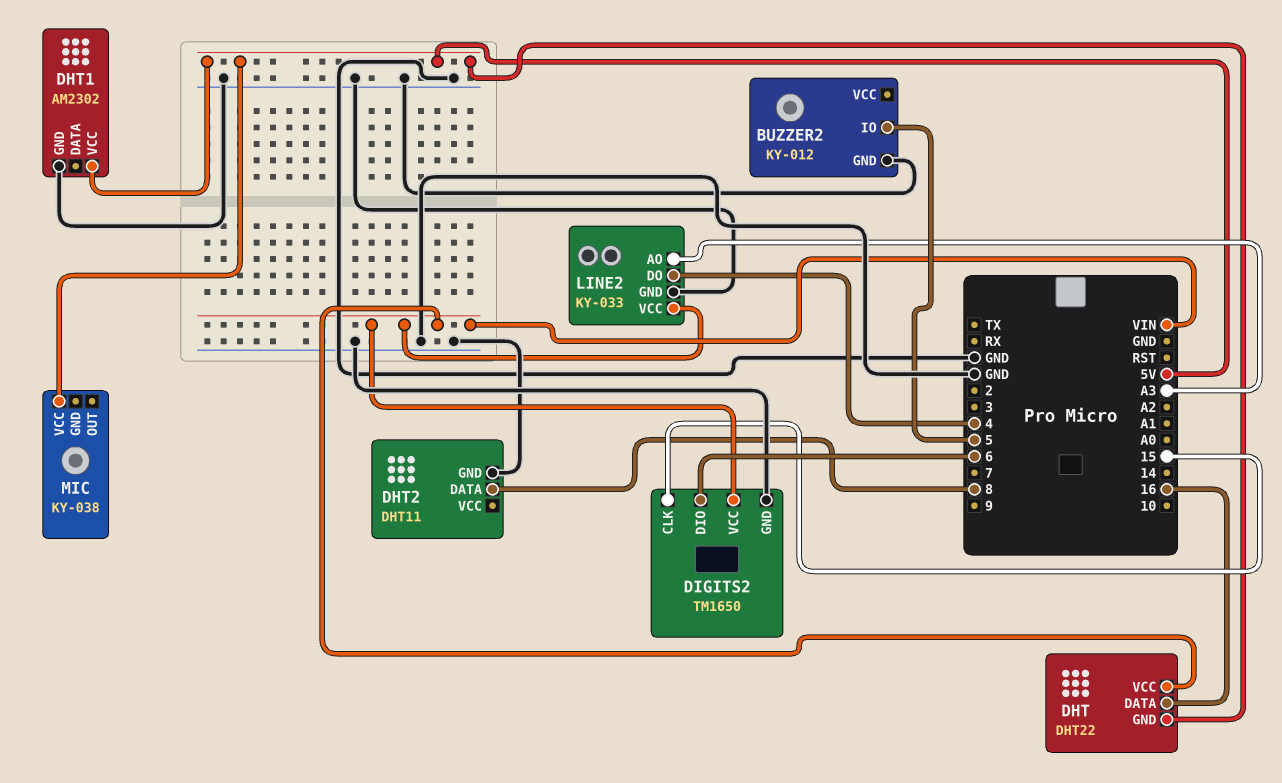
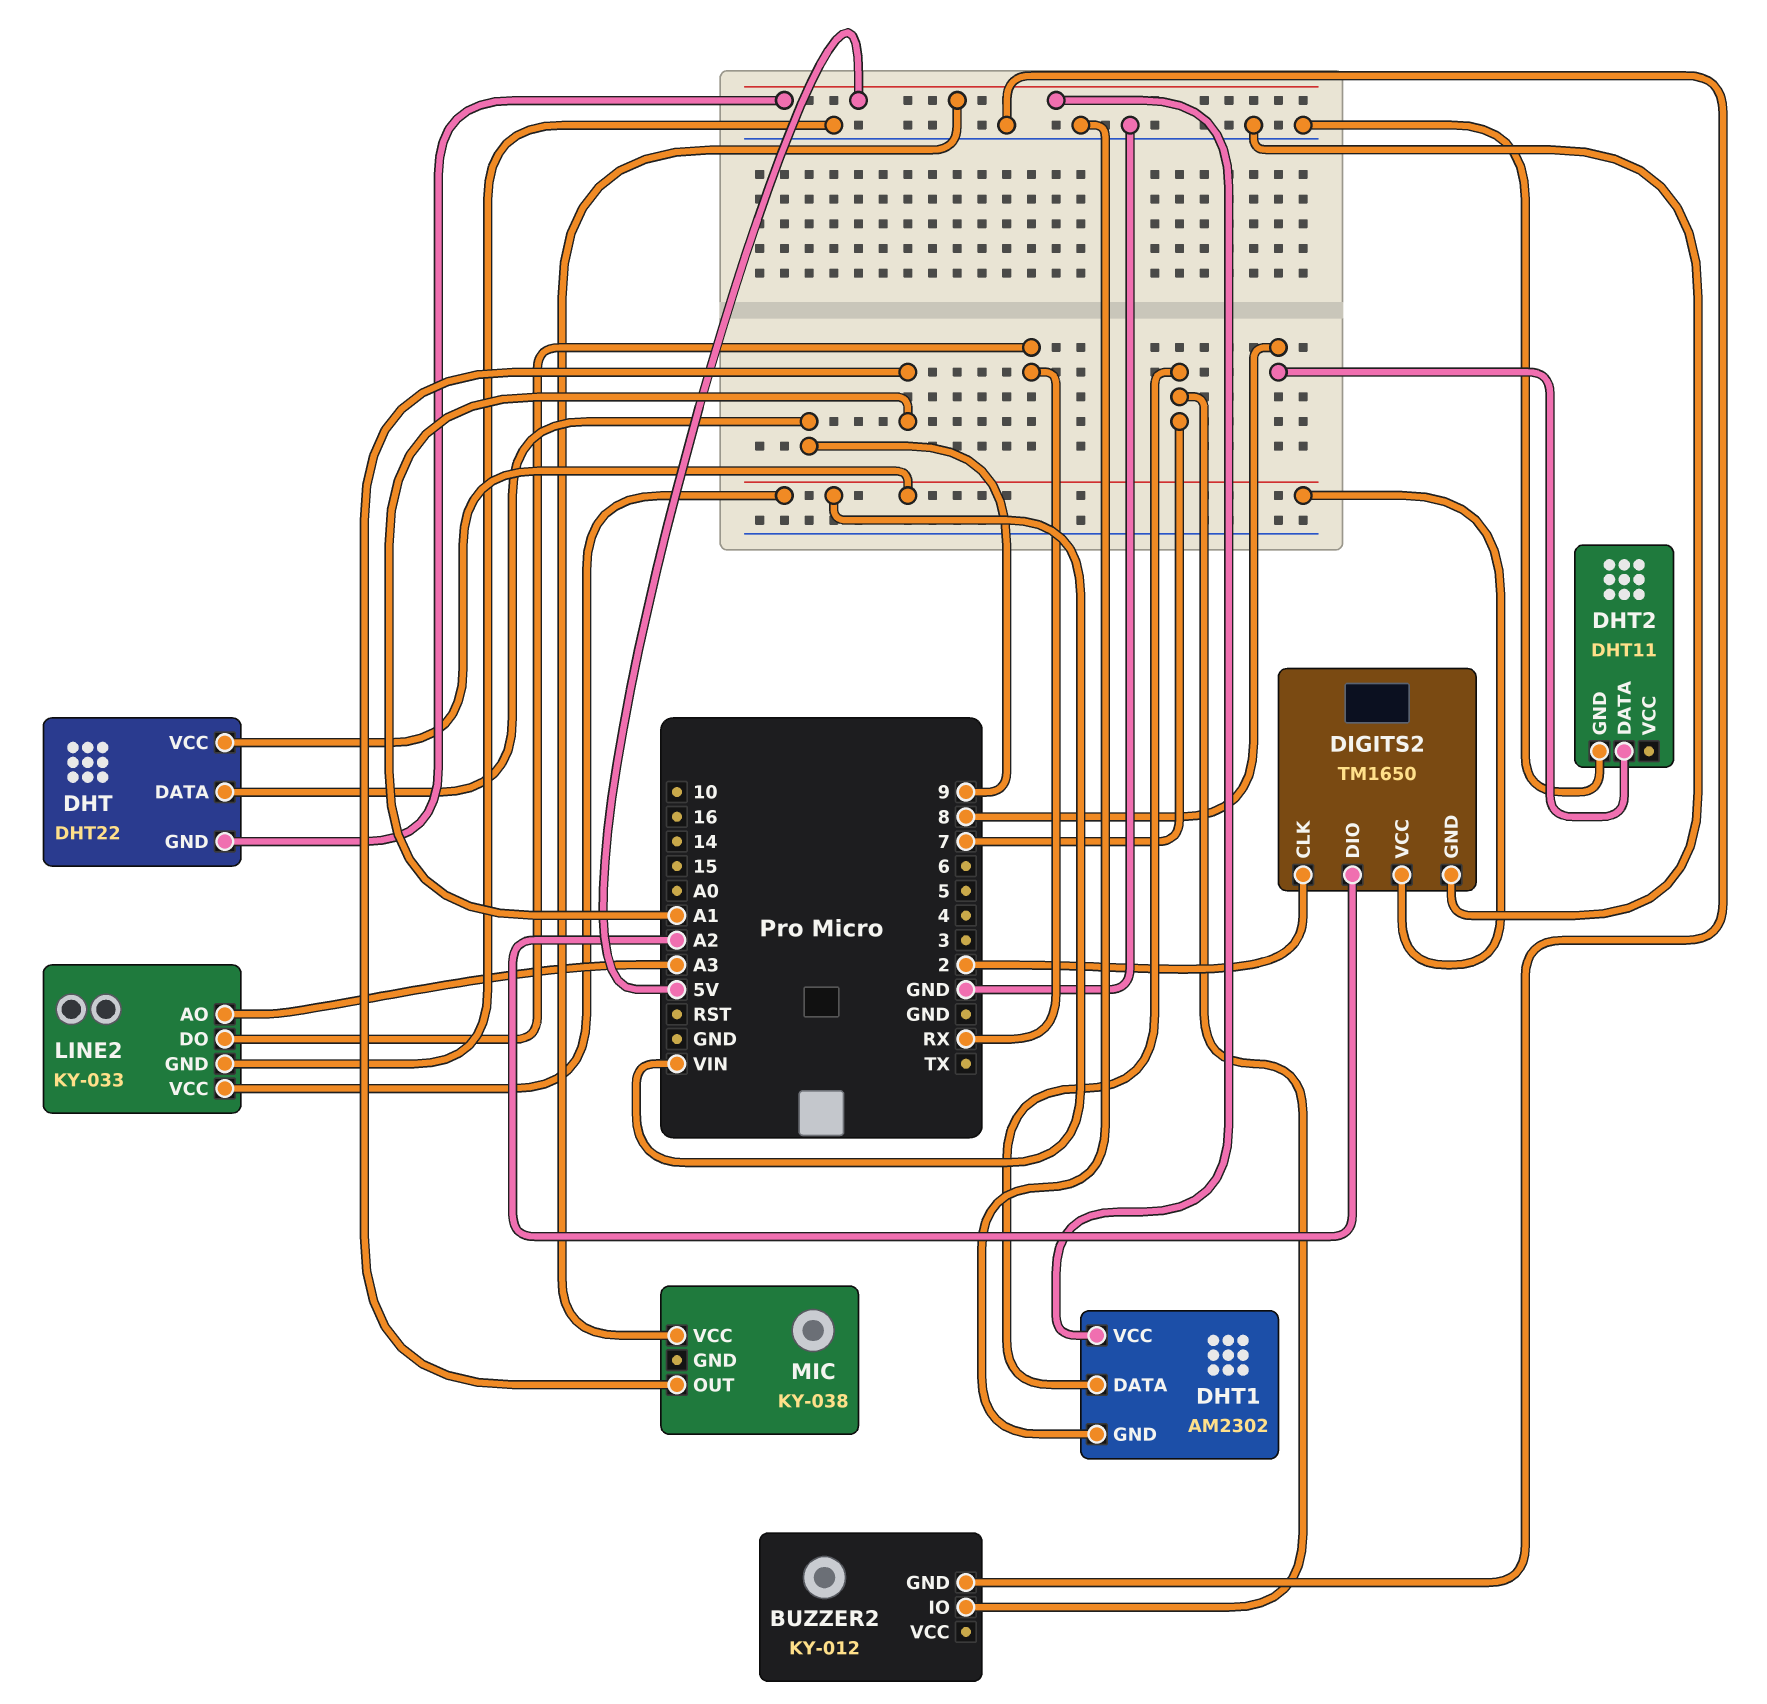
BUZZER2 pin IO: 5 -> 7
DHT pin DATA: 16 -> 9
DHT1 pin DATA: none -> 7
DIGITS2 pin CLK: 15 -> 2
DIGITS2 pin DIO: 6 -> A2
LINE2 pin DO: 4 -> RX
MIC pin OUT: none -> A1

